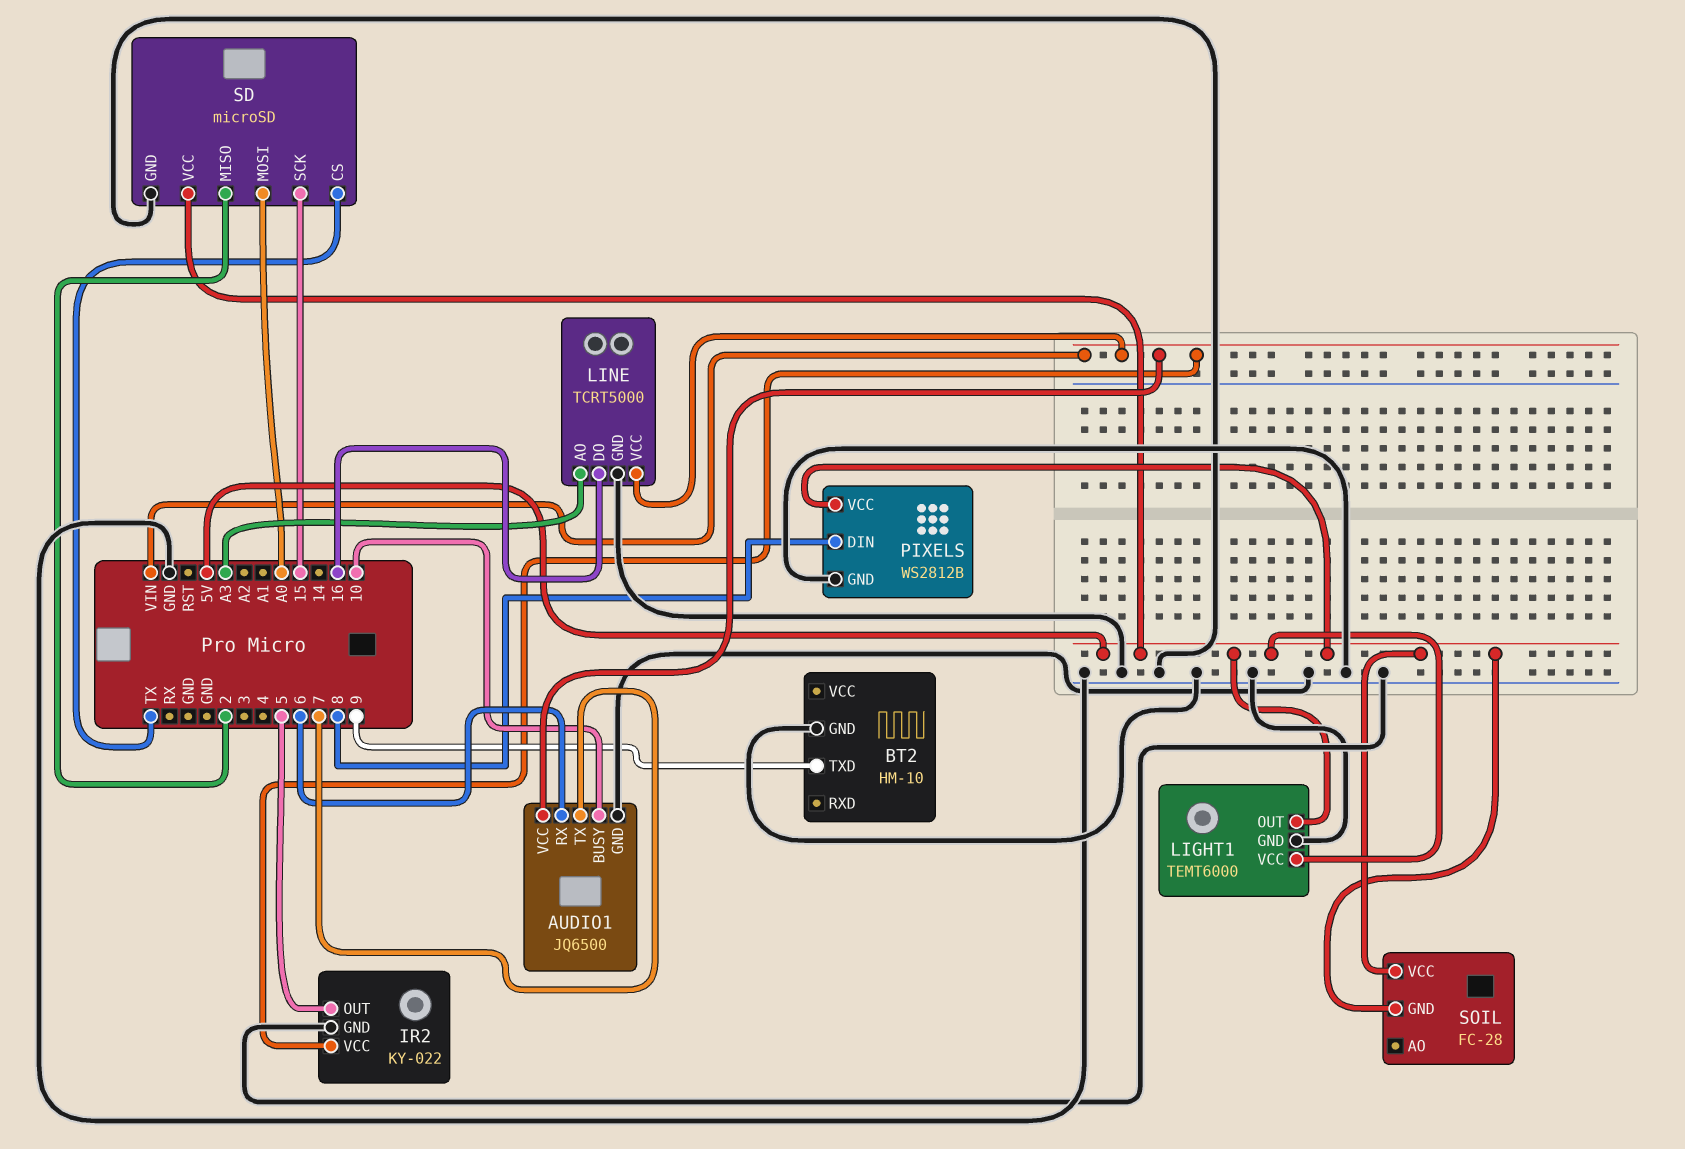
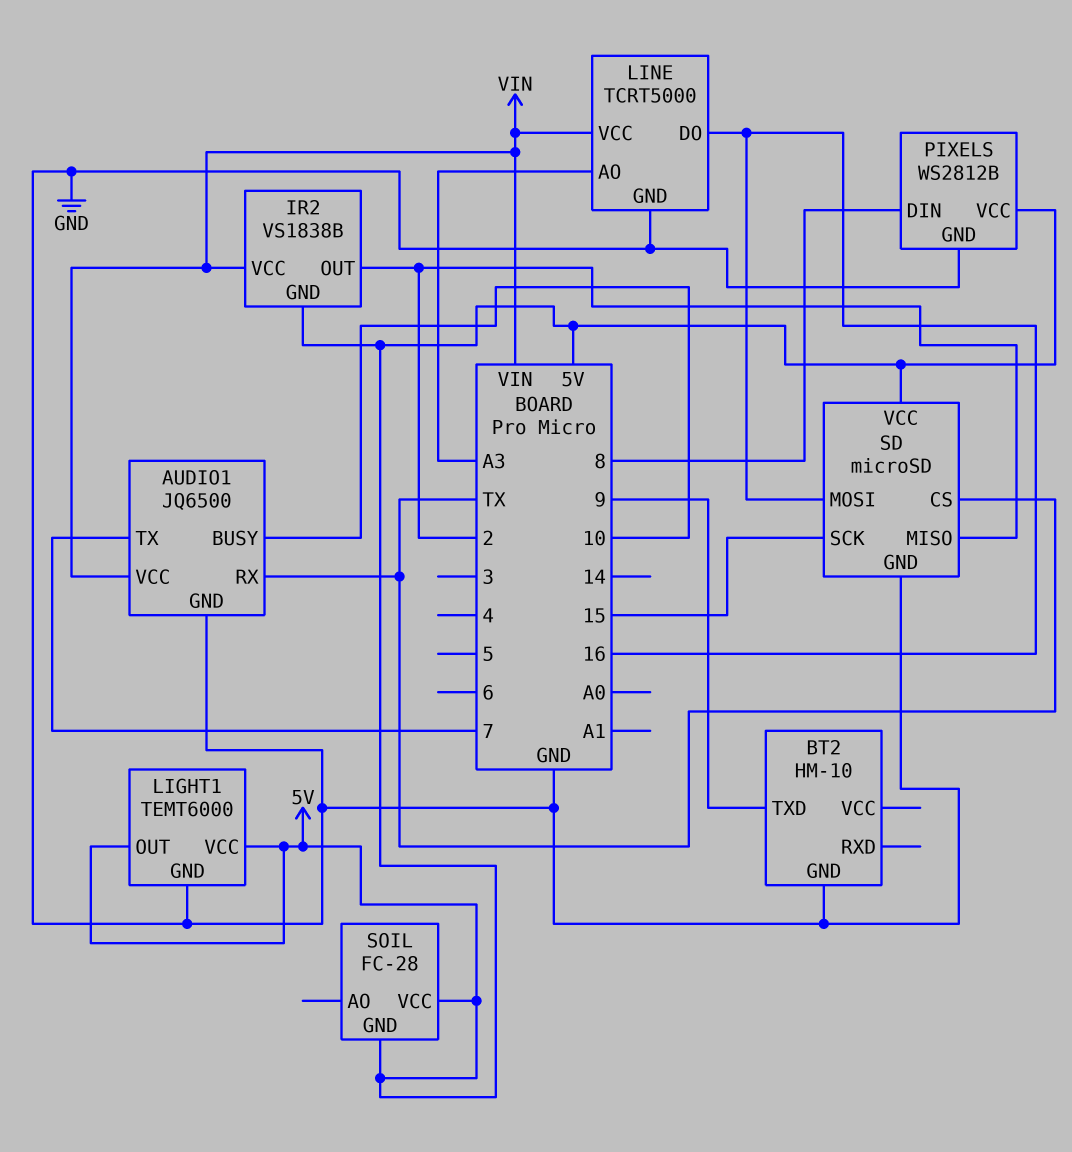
AUDIO1 pin RX: 6 -> TX
IR2: KY-022 -> VS1838B
IR2 pin GND: GND -> 5V
IR2 pin OUT: 5 -> 2
SD pin MOSI: A0 -> 16

